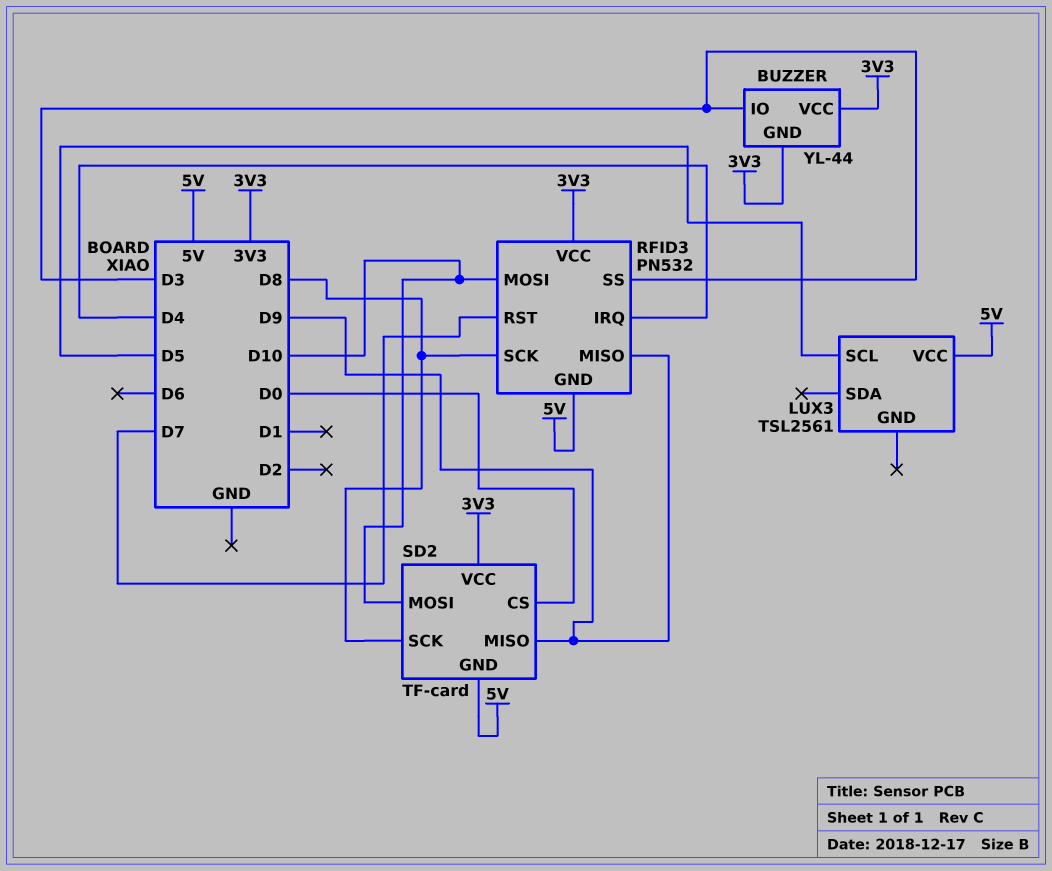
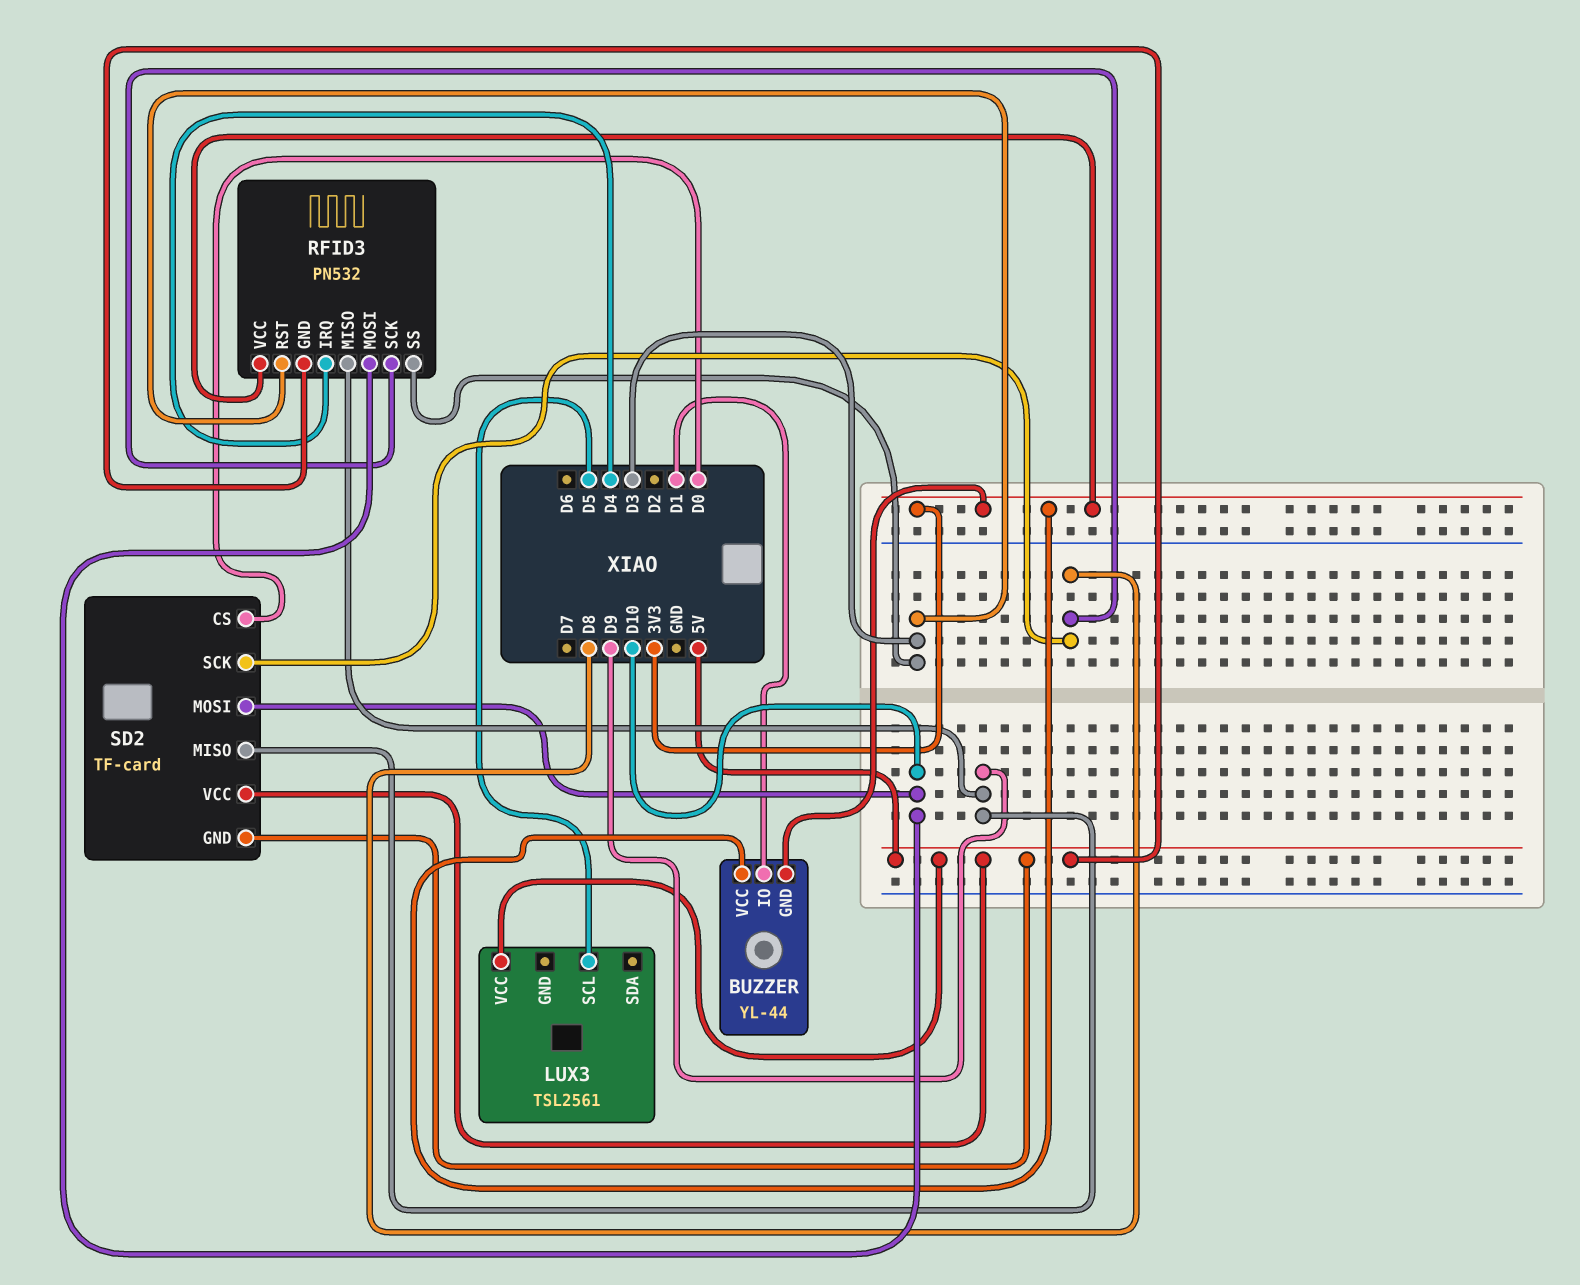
BUZZER pin IO: D3 -> D1
RFID3 pin RST: D7 -> D3
SD2 pin VCC: 3V3 -> 5V

